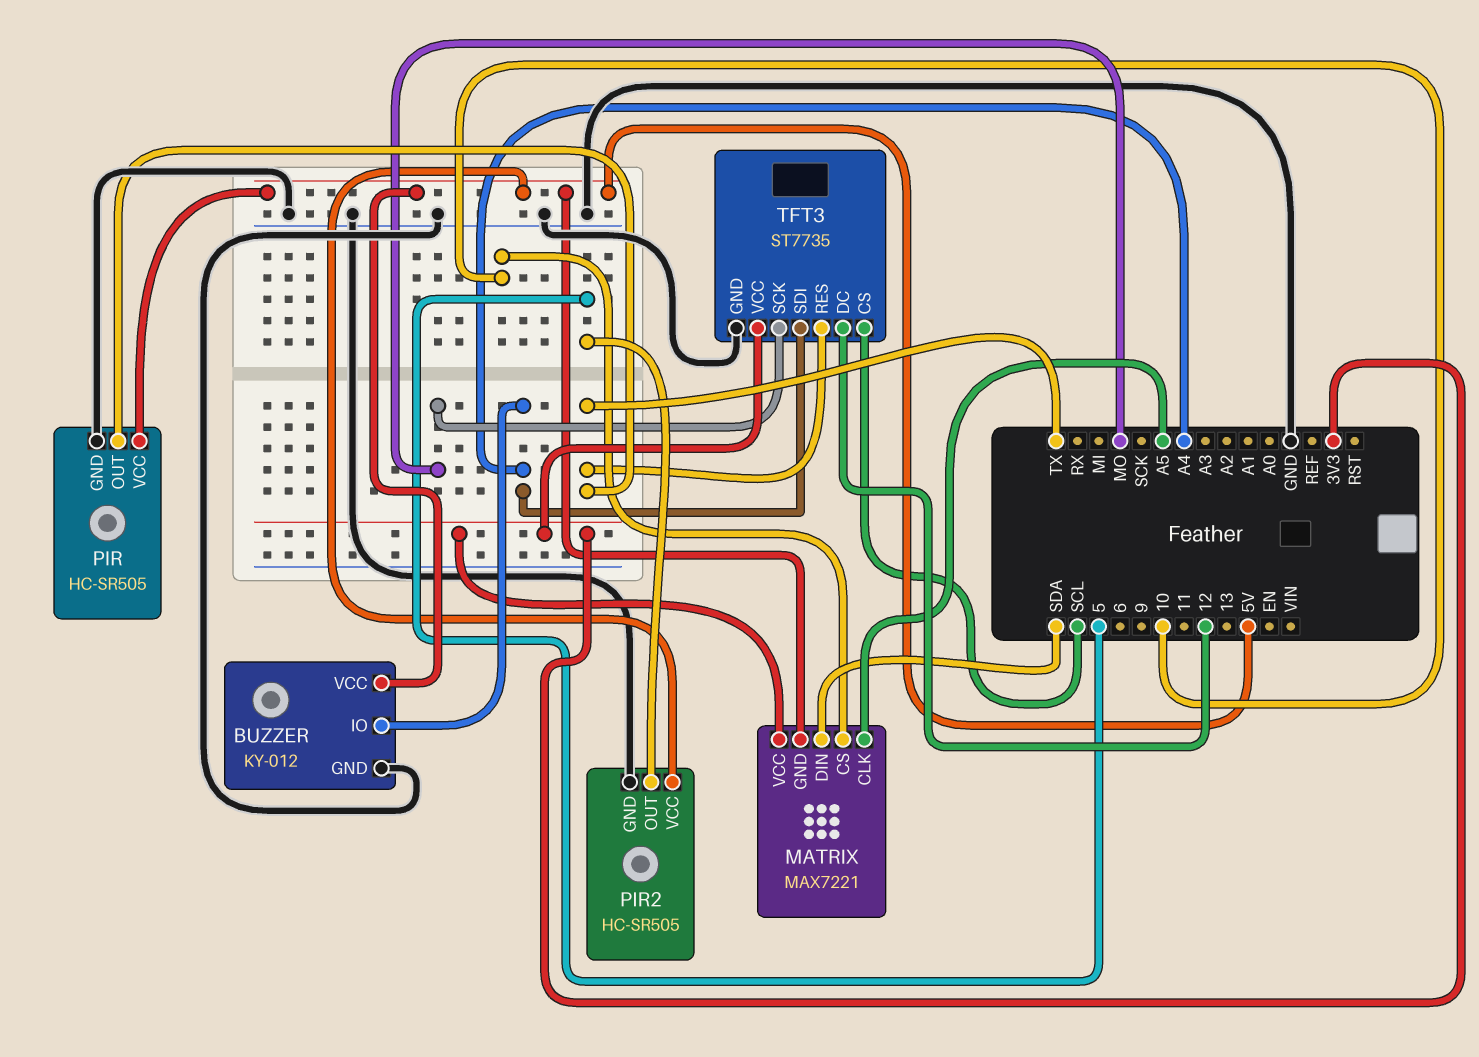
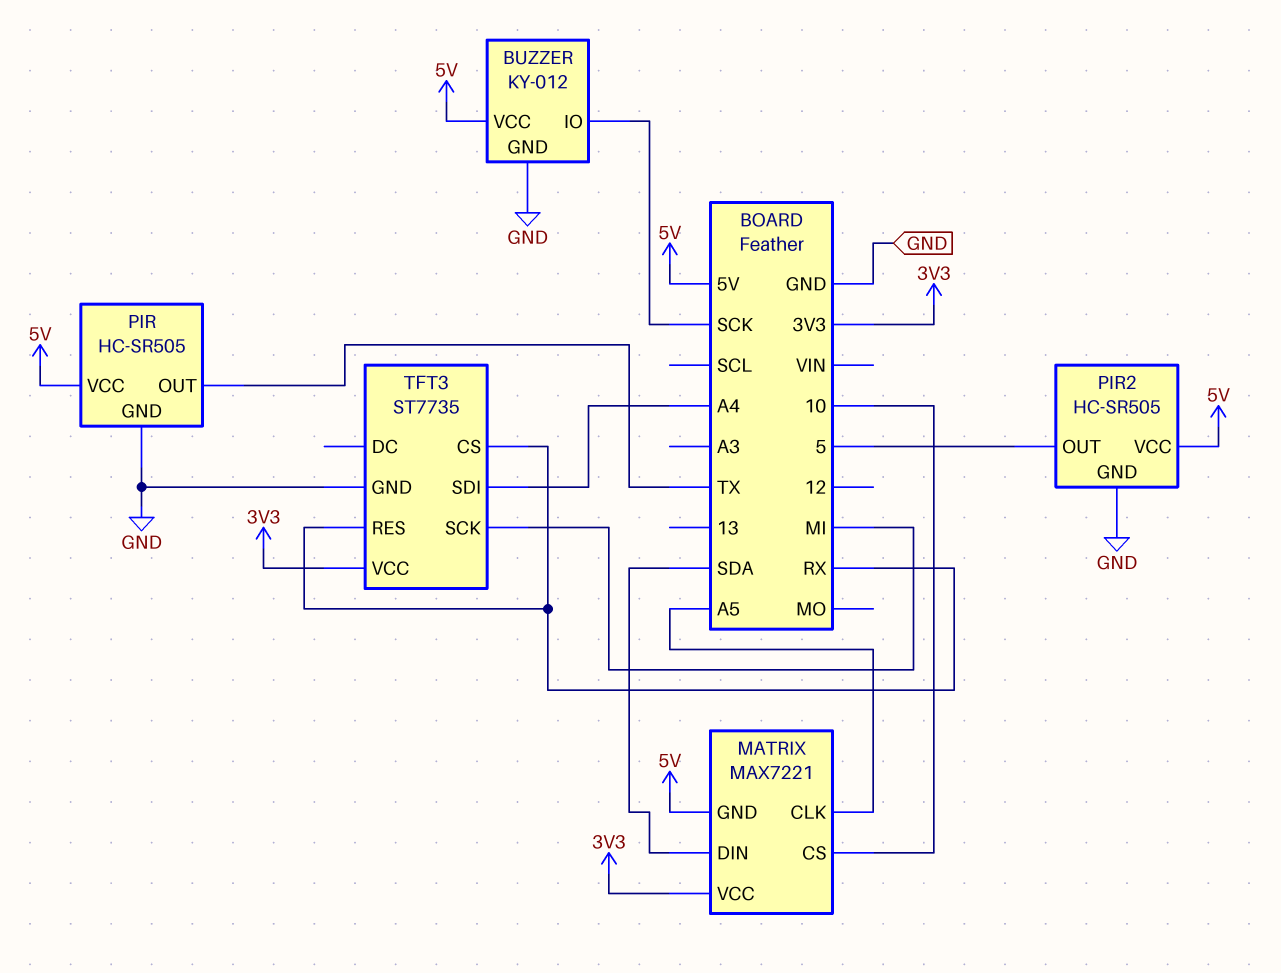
BUZZER pin IO: A4 -> SCK
TFT3 pin CS: SCL -> RX
TFT3 pin DC: 12 -> none
TFT3 pin RES: TX -> RX
TFT3 pin SCK: MO -> MI

